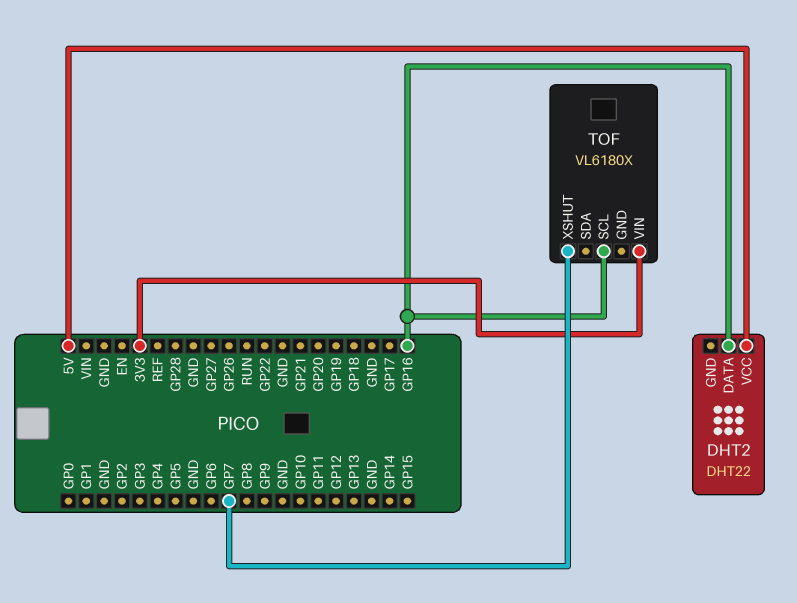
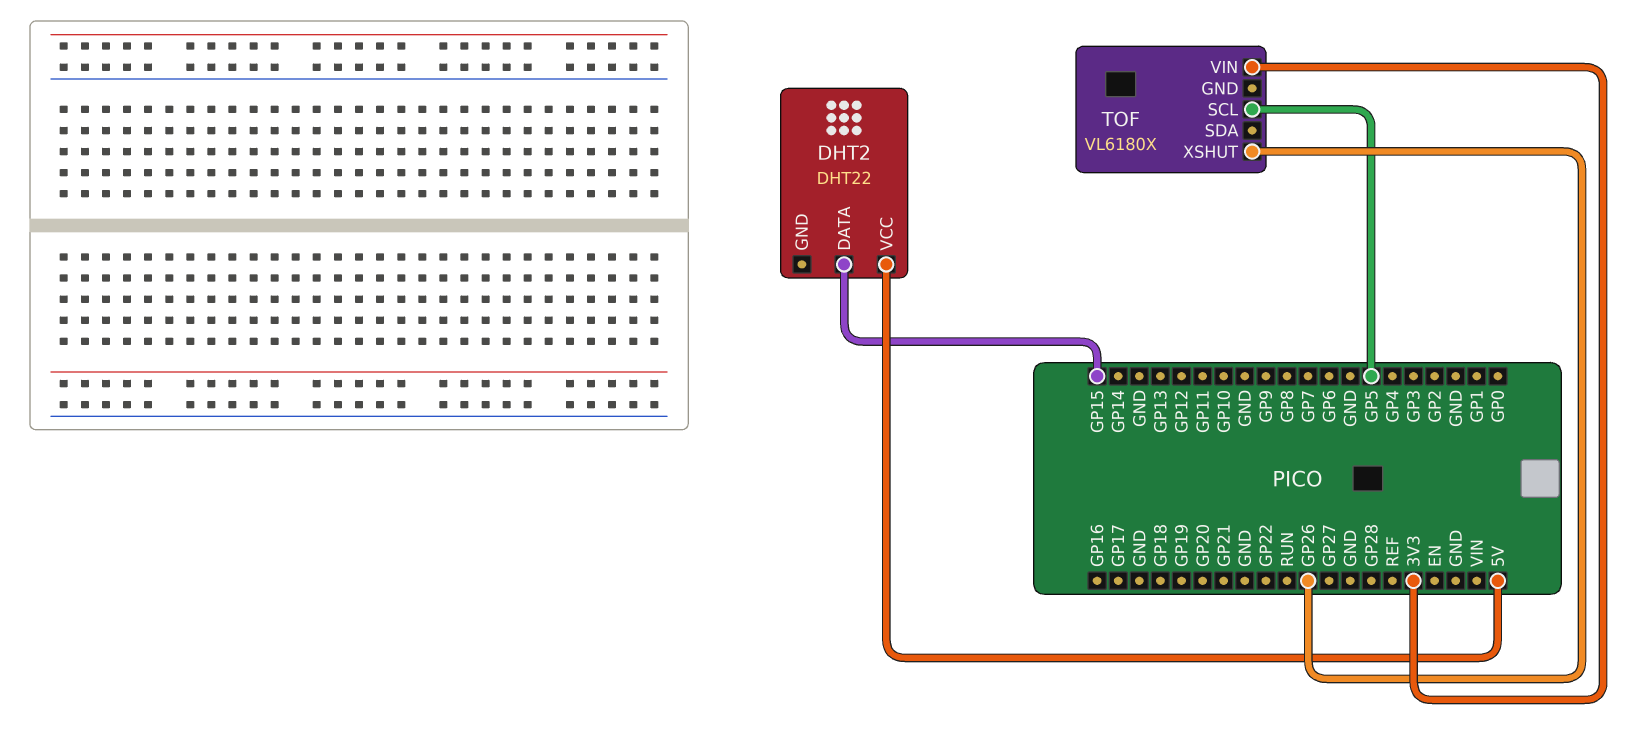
DHT2 pin DATA: GP16 -> GP15
TOF pin SCL: GP16 -> GP5
TOF pin XSHUT: GP7 -> GP26

